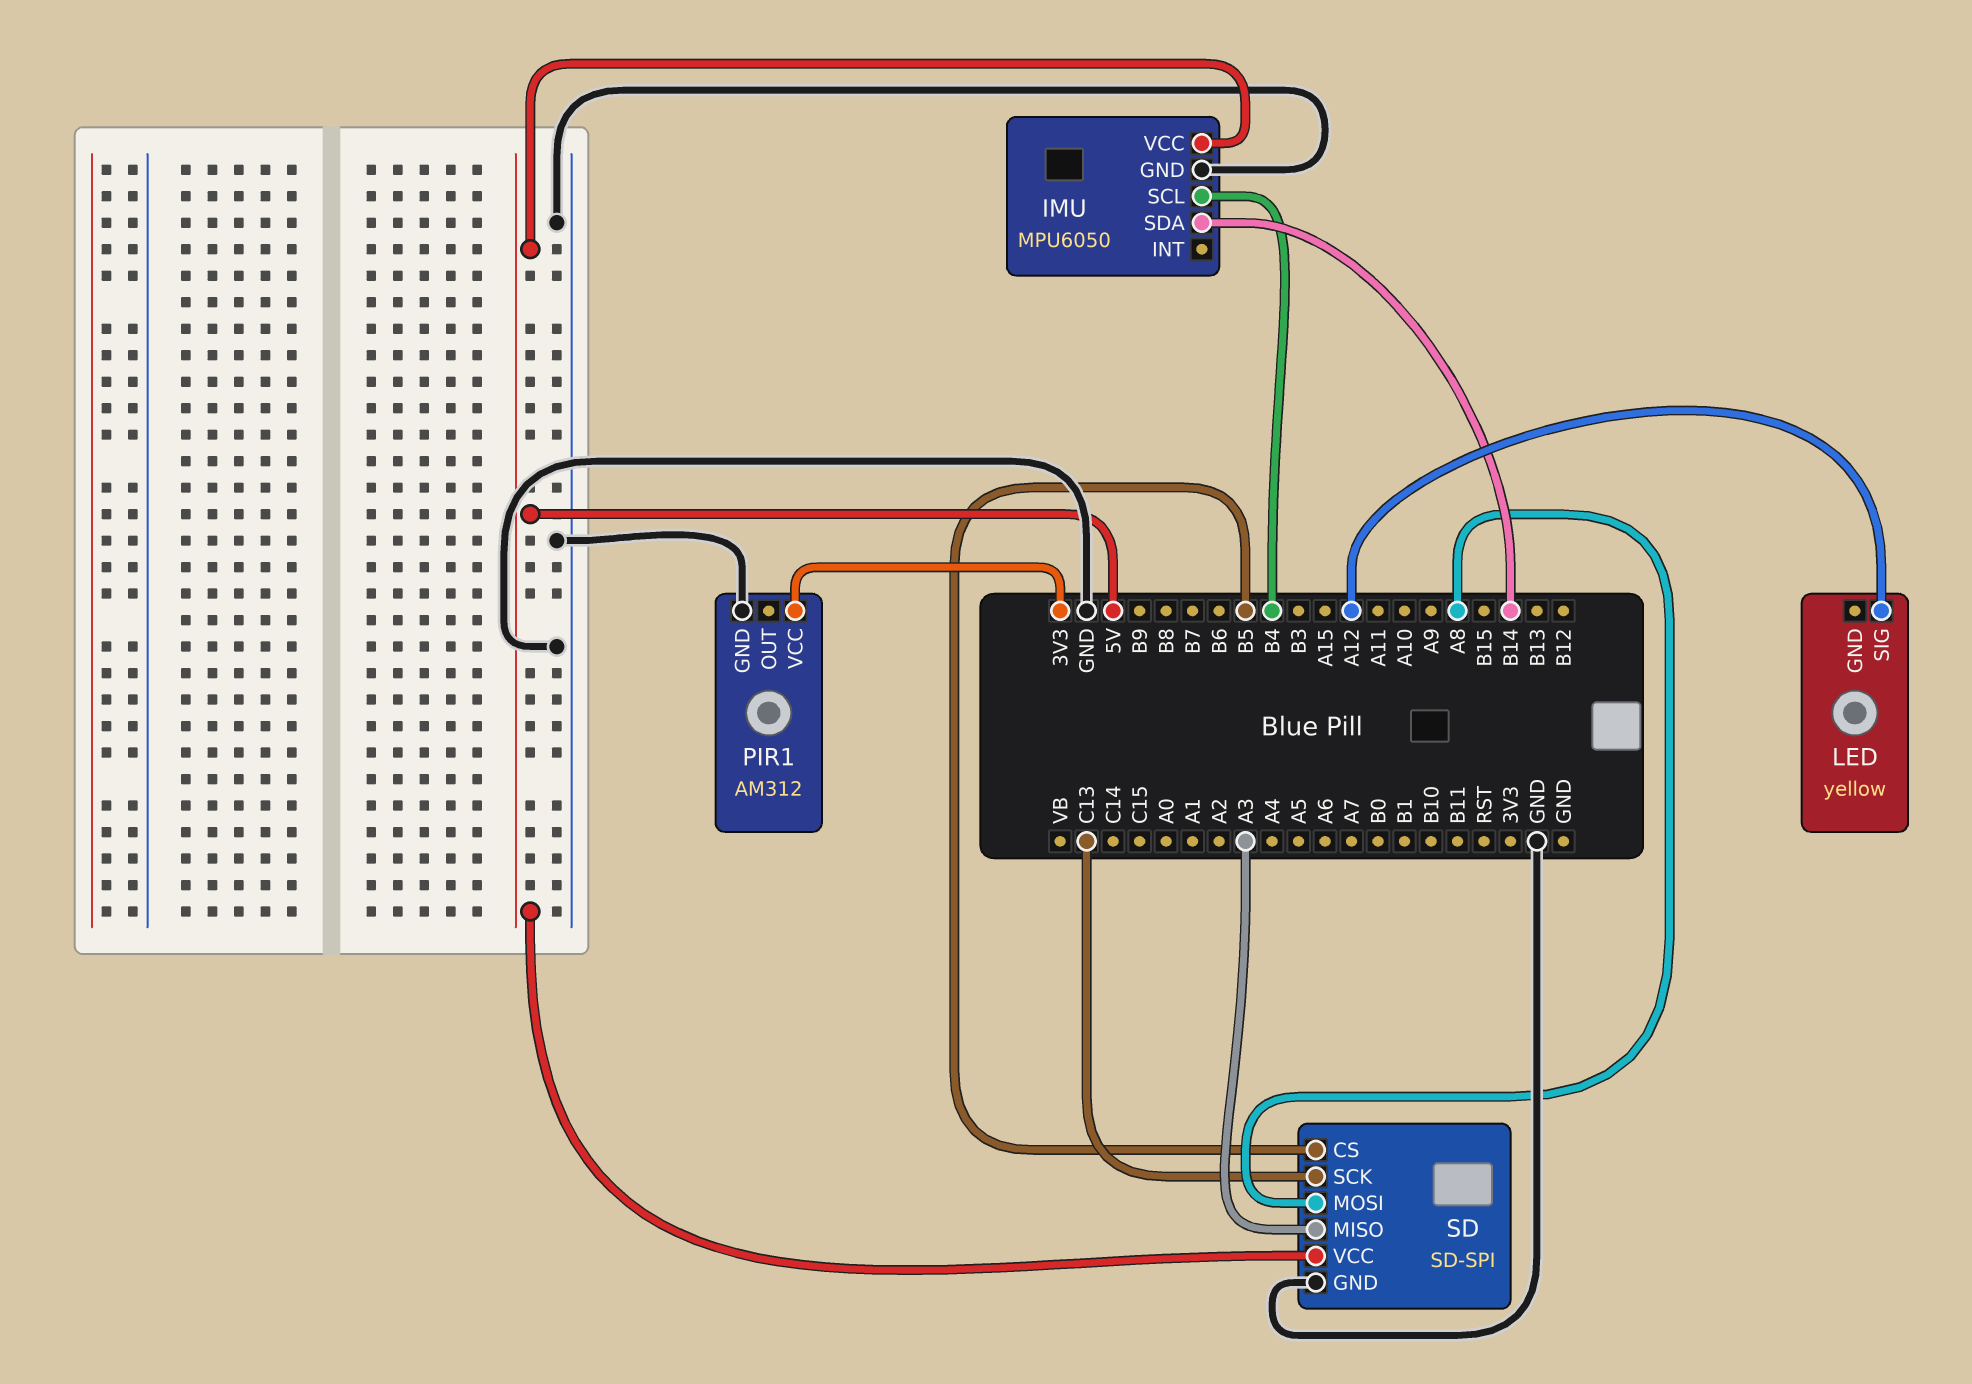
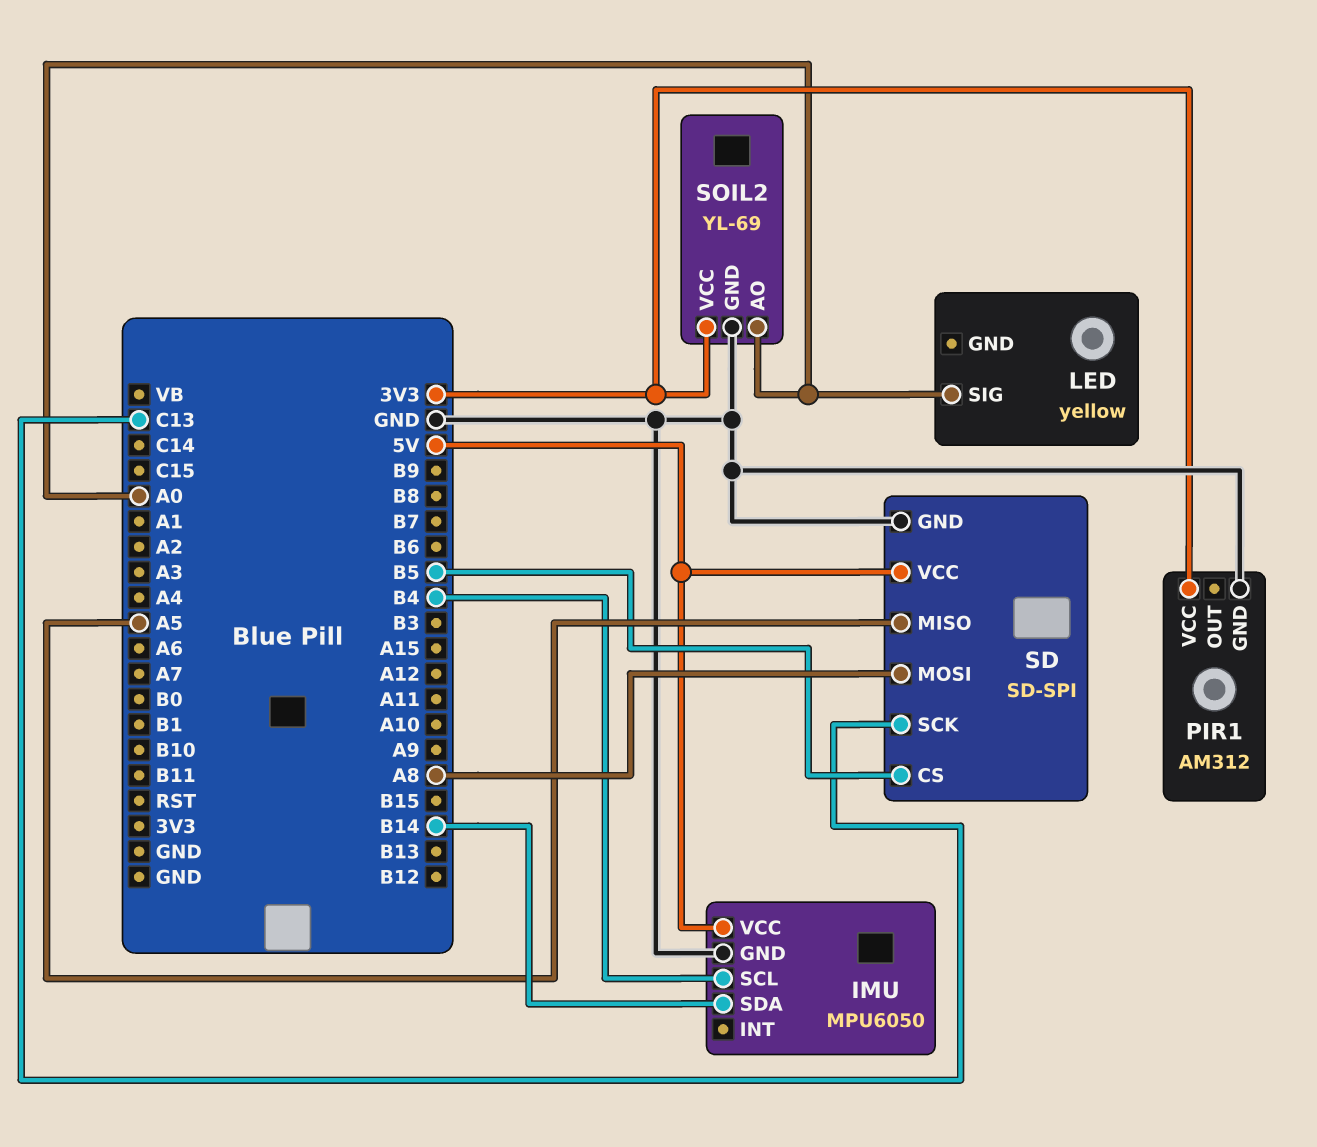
LED pin SIG: A12 -> A0
SD pin MISO: A3 -> A5
SOIL2: none -> YL-69
SOIL2 pin AO: none -> A0
SOIL2 pin GND: none -> GND
SOIL2 pin VCC: none -> 3V3

